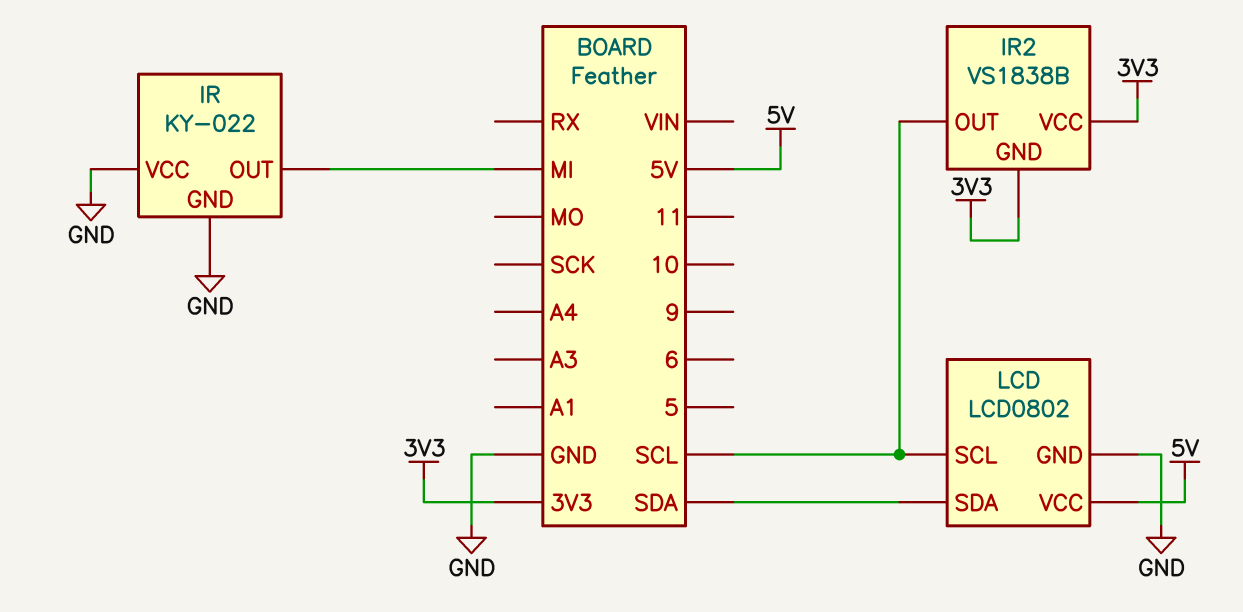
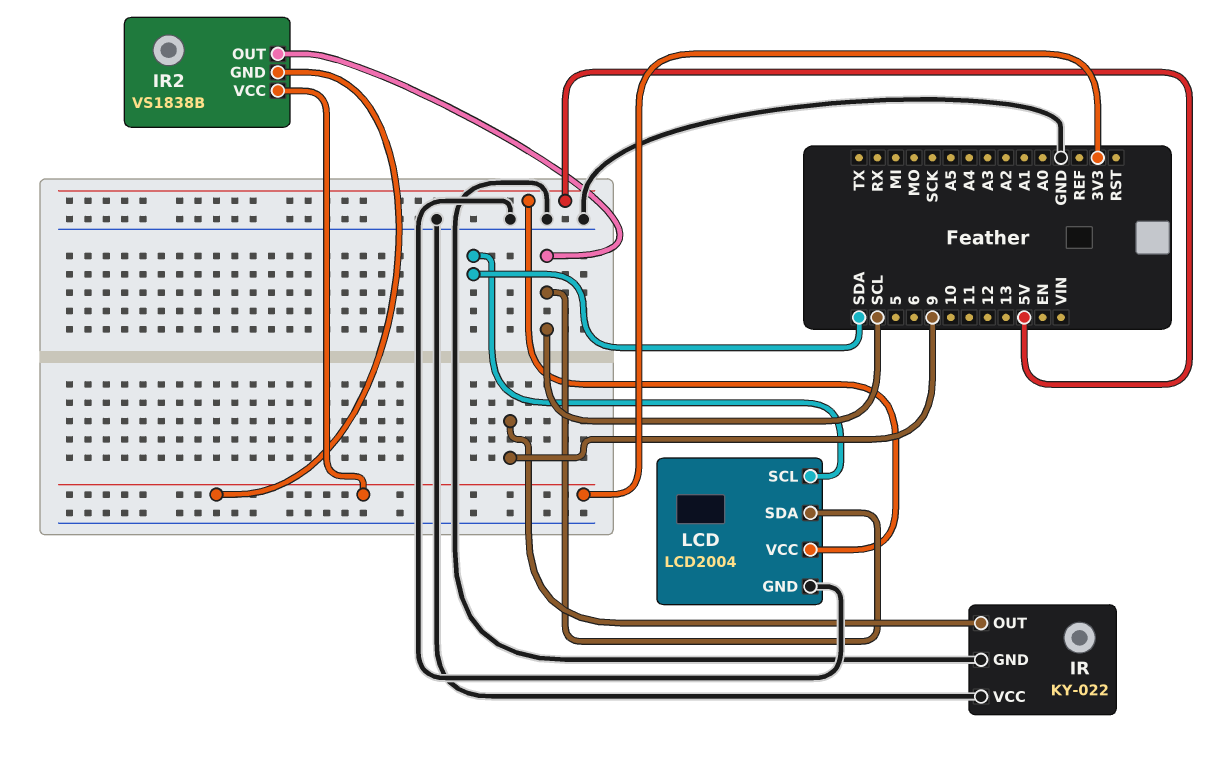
IR pin OUT: MI -> 9
LCD: LCD0802 -> LCD2004
LCD pin SCL: SCL -> SDA
LCD pin SDA: SDA -> SCL

